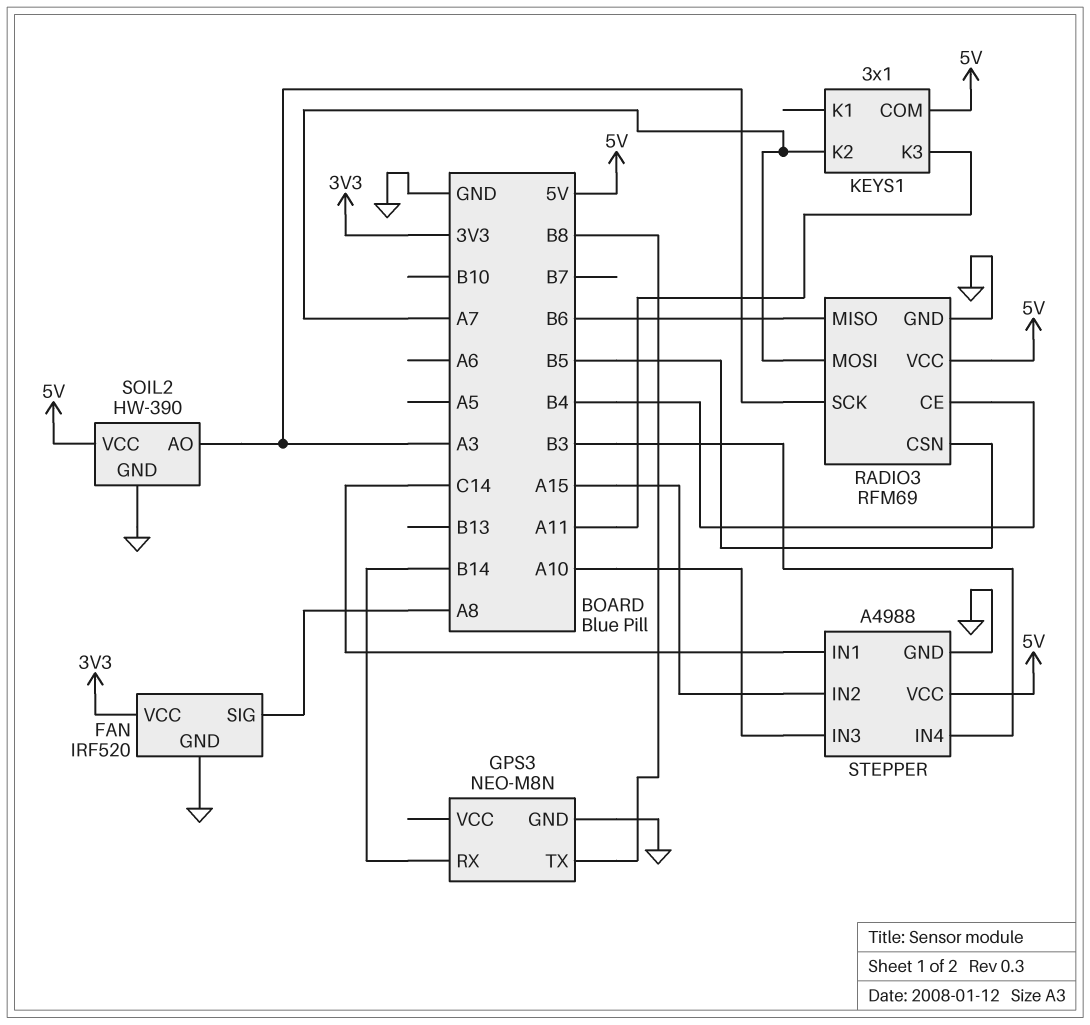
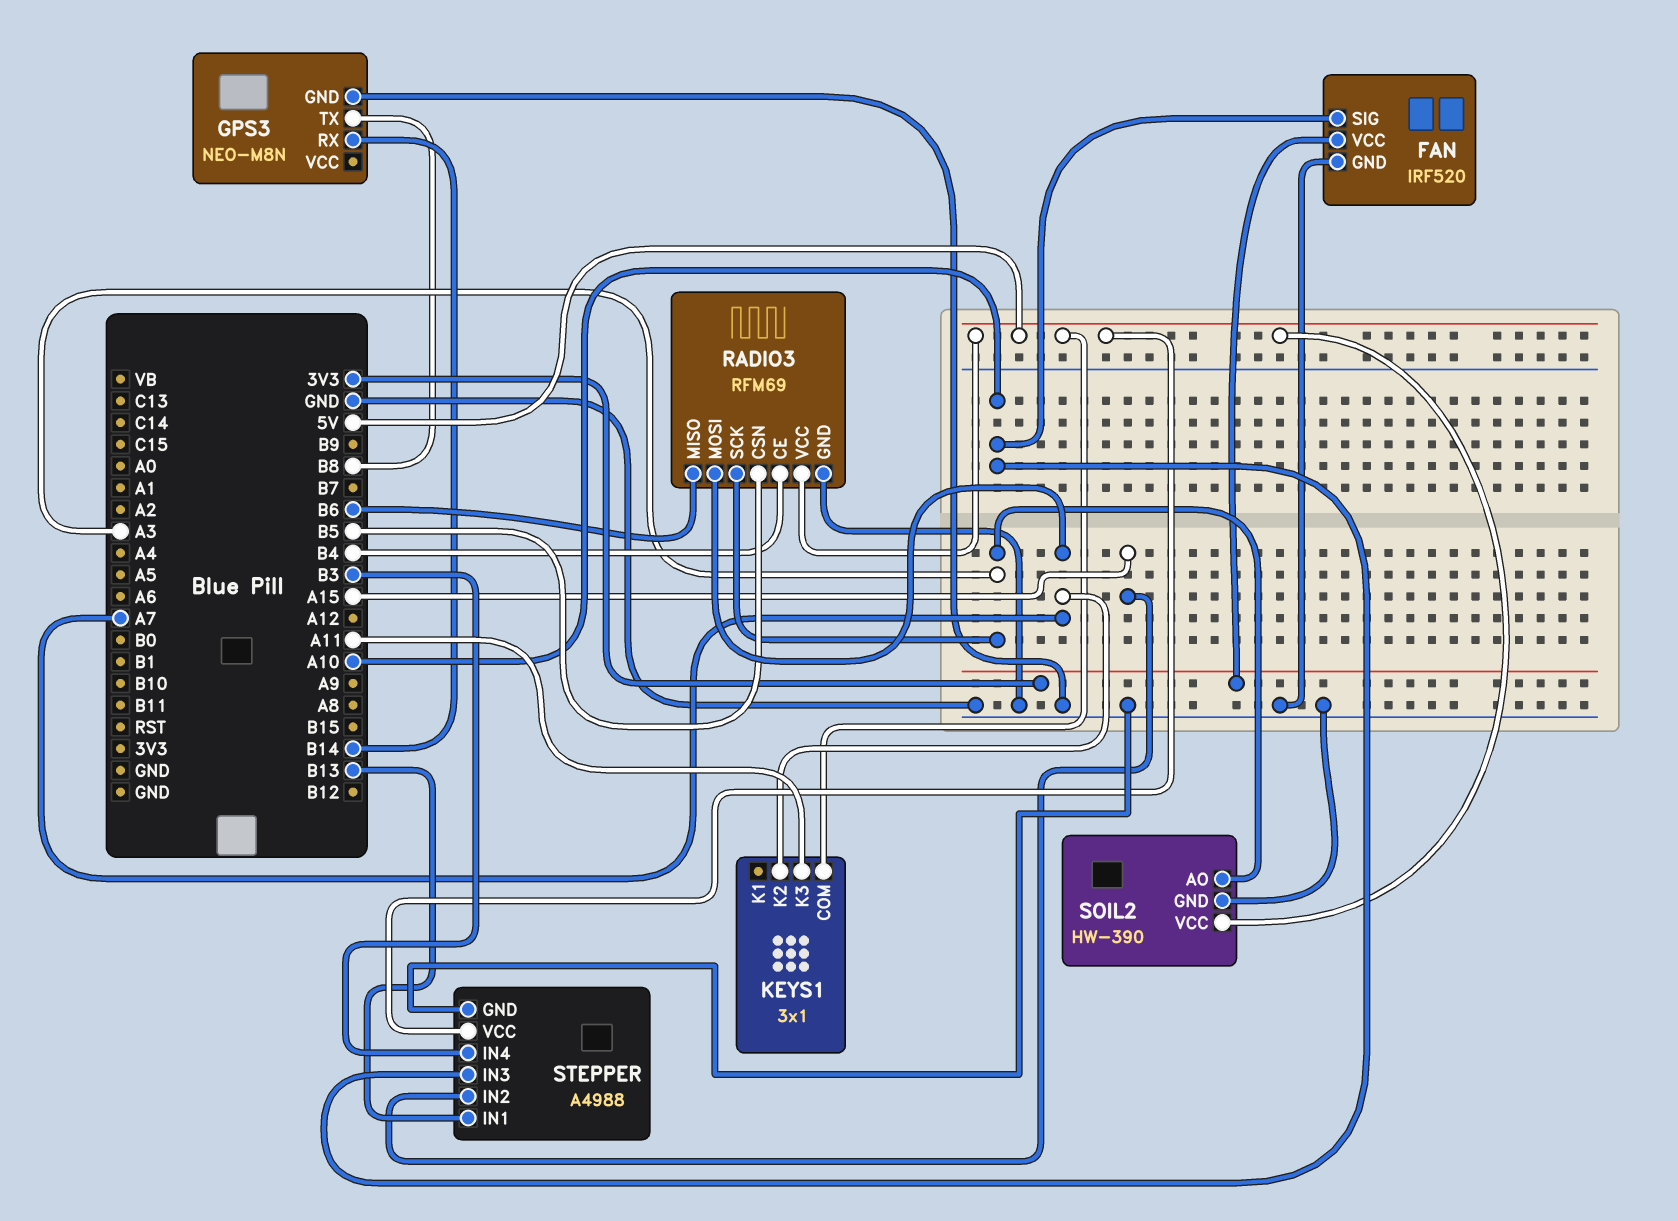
FAN pin SIG: A8 -> A10
STEPPER pin IN1: C14 -> B13

